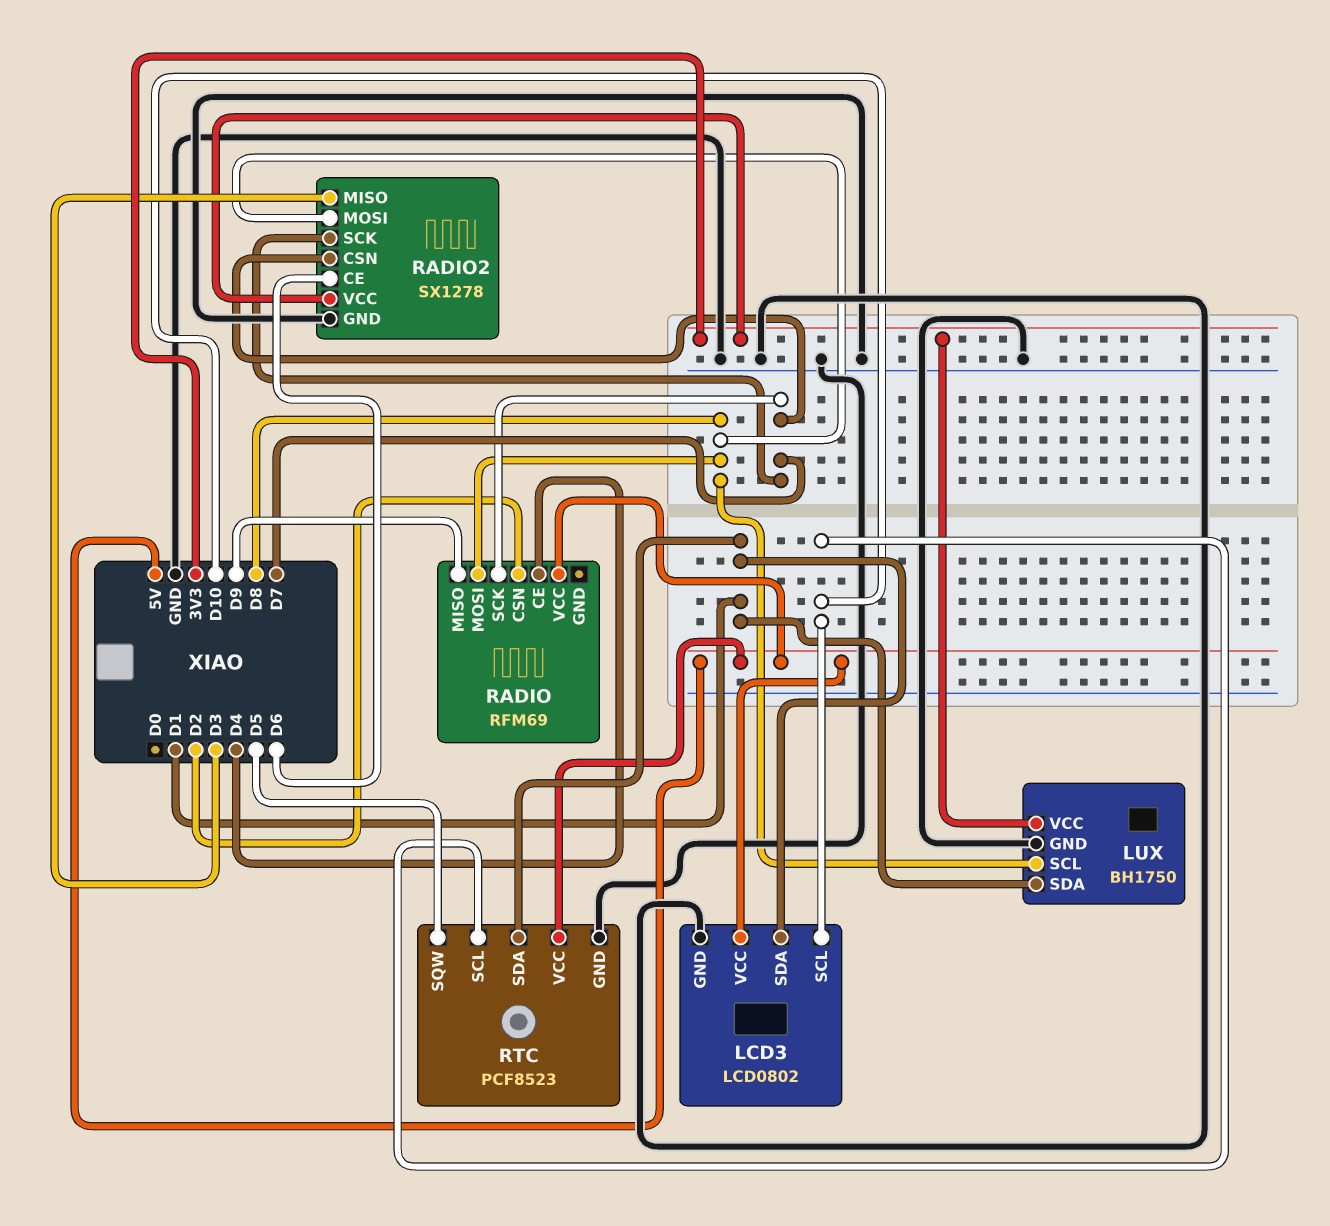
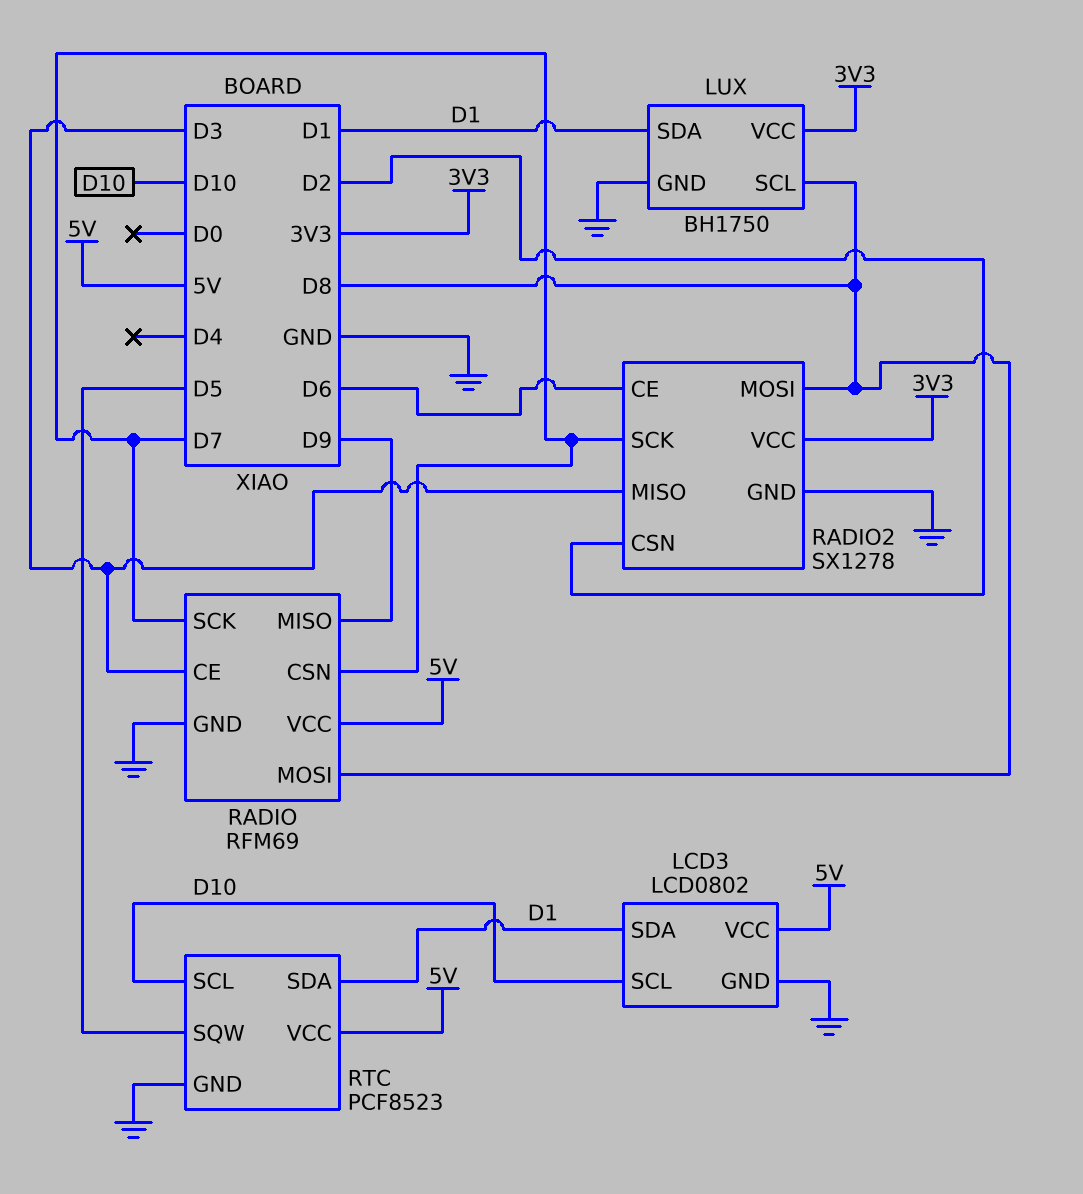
RADIO pin CE: D4 -> D3
RADIO pin CSN: D2 -> D7
RADIO pin GND: none -> GND
RADIO2 pin CSN: D7 -> D2

